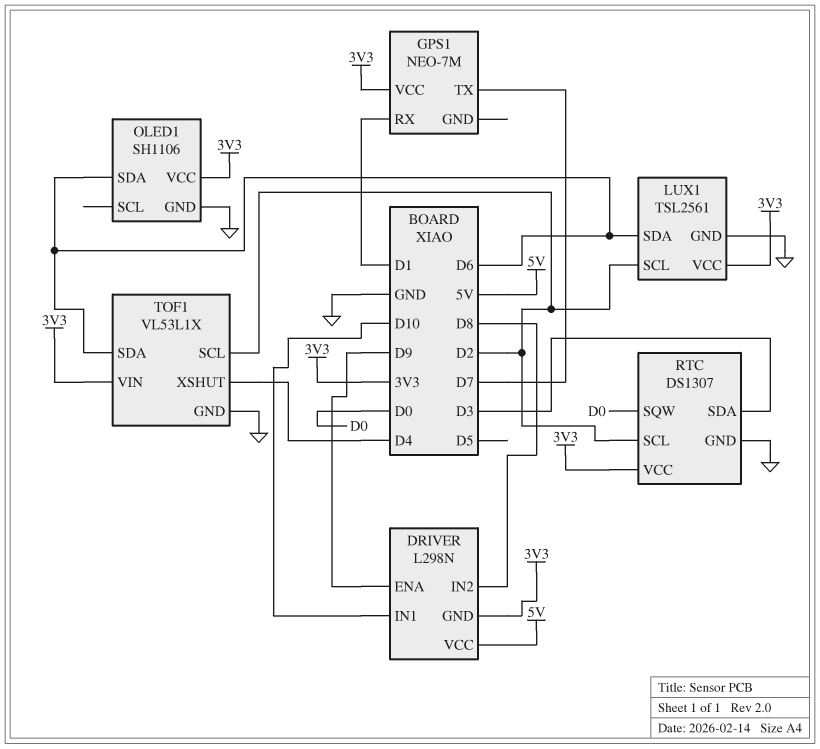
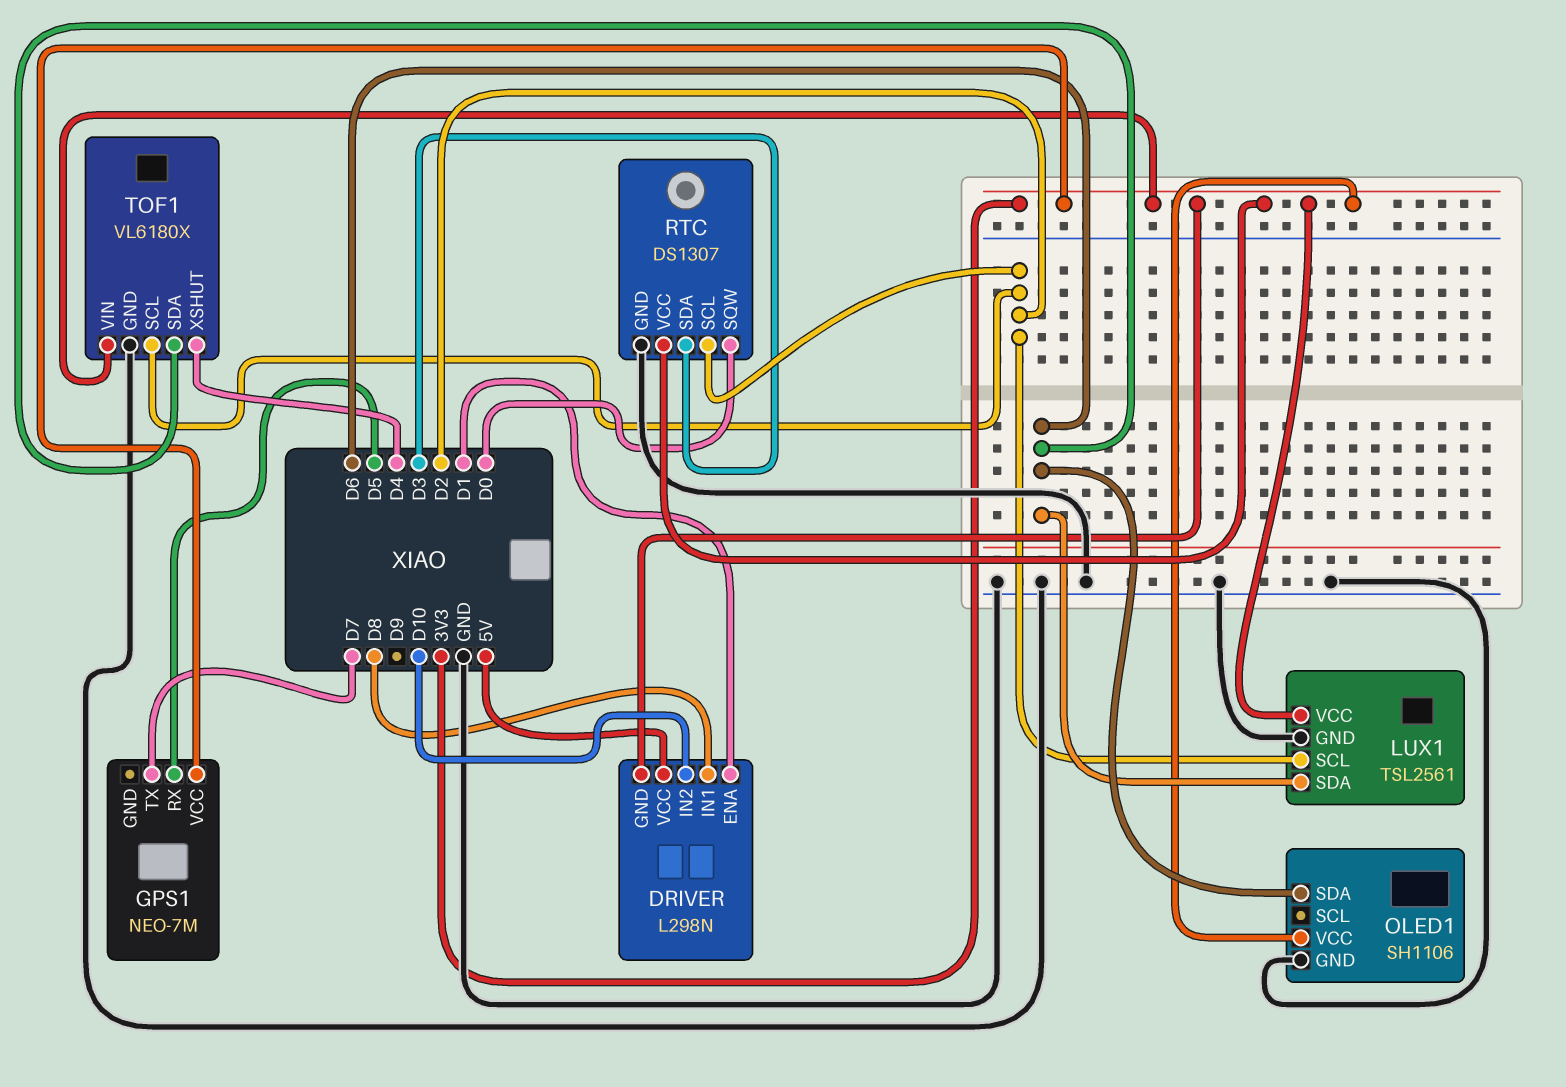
DRIVER pin ENA: D9 -> D1
DRIVER pin IN1: D10 -> D8
DRIVER pin IN2: D8 -> D10
GPS1 pin RX: D1 -> D5
TOF1: VL53L1X -> VL6180X

